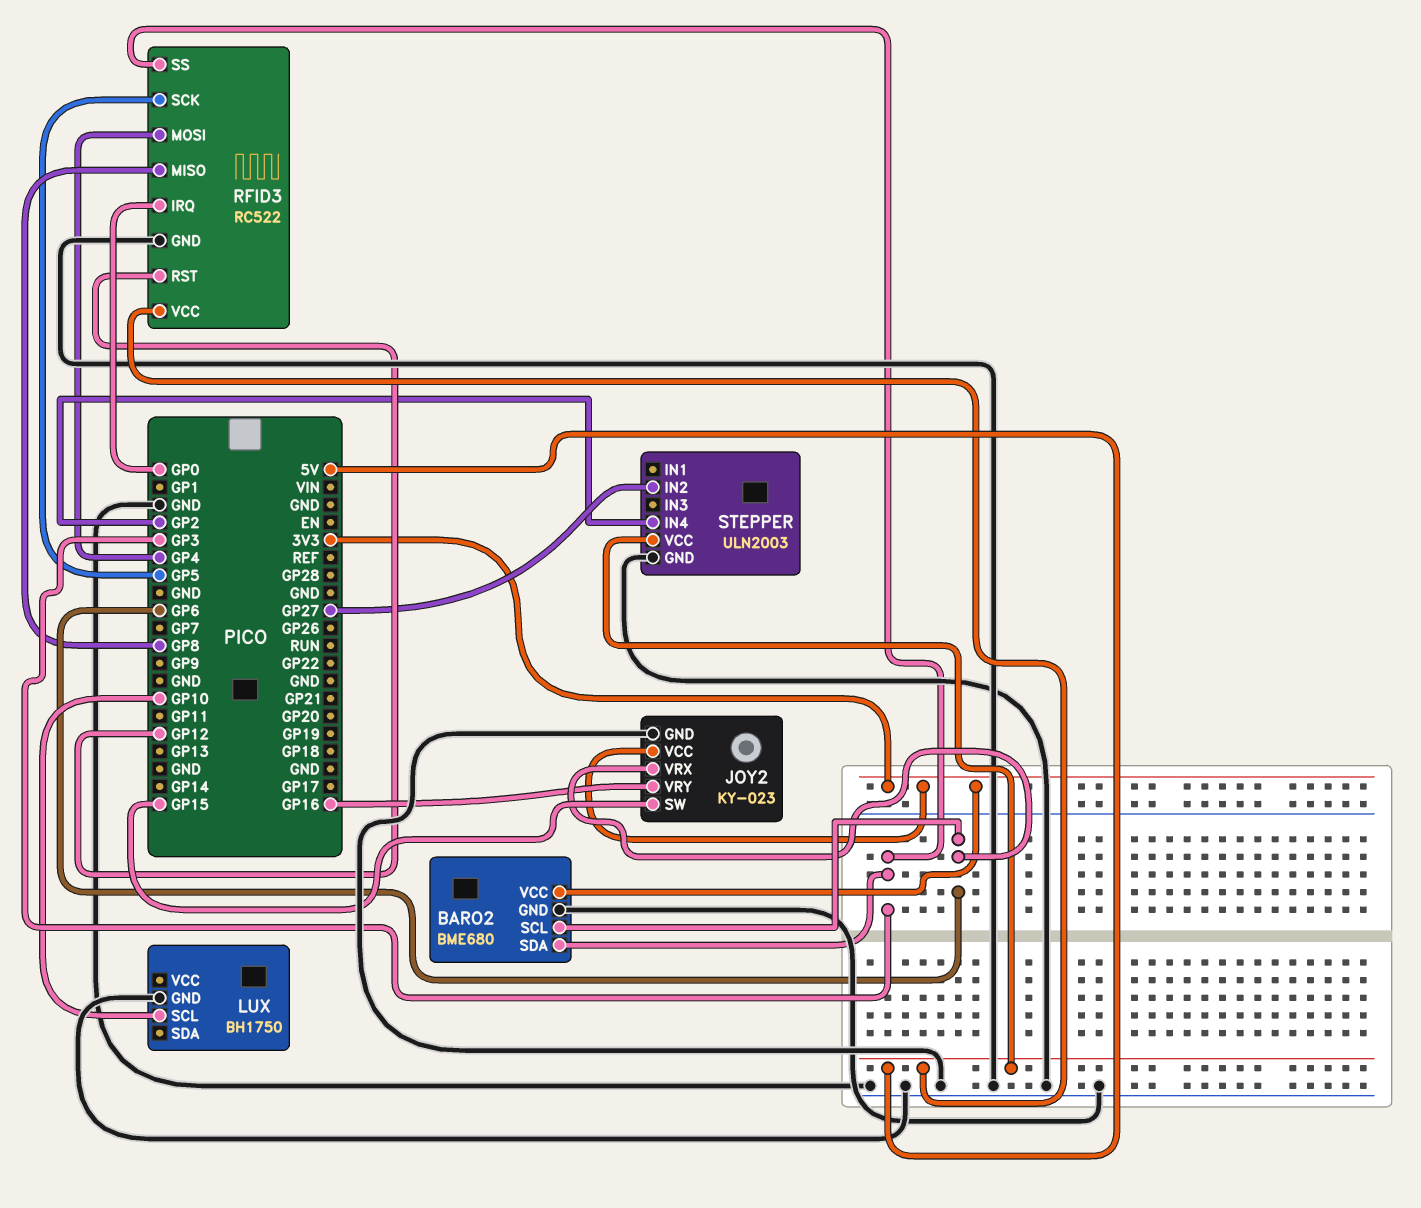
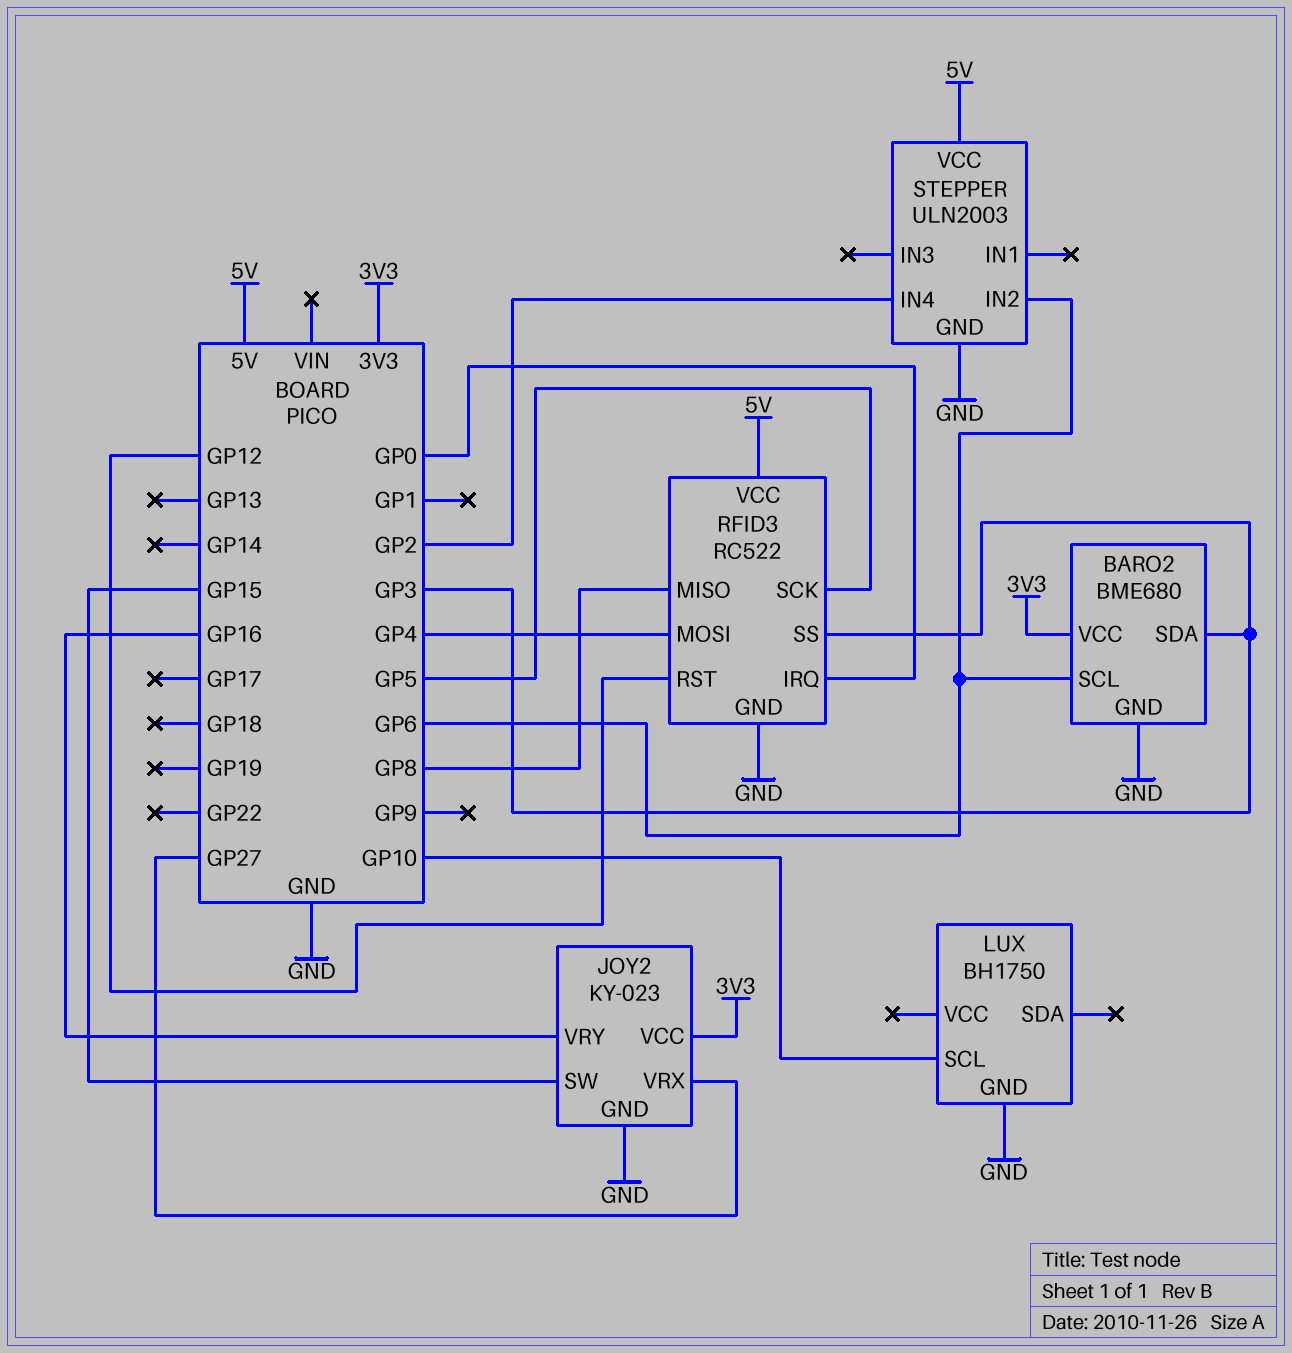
JOY2 pin VRX: GP6 -> GP27
STEPPER pin IN2: GP27 -> GP6

